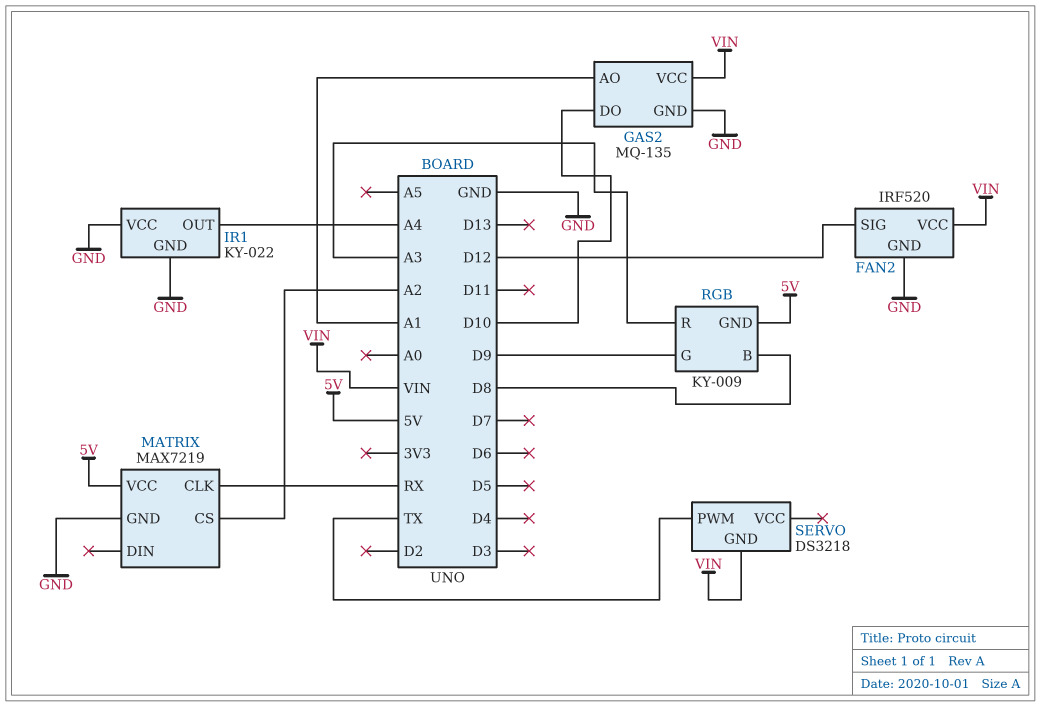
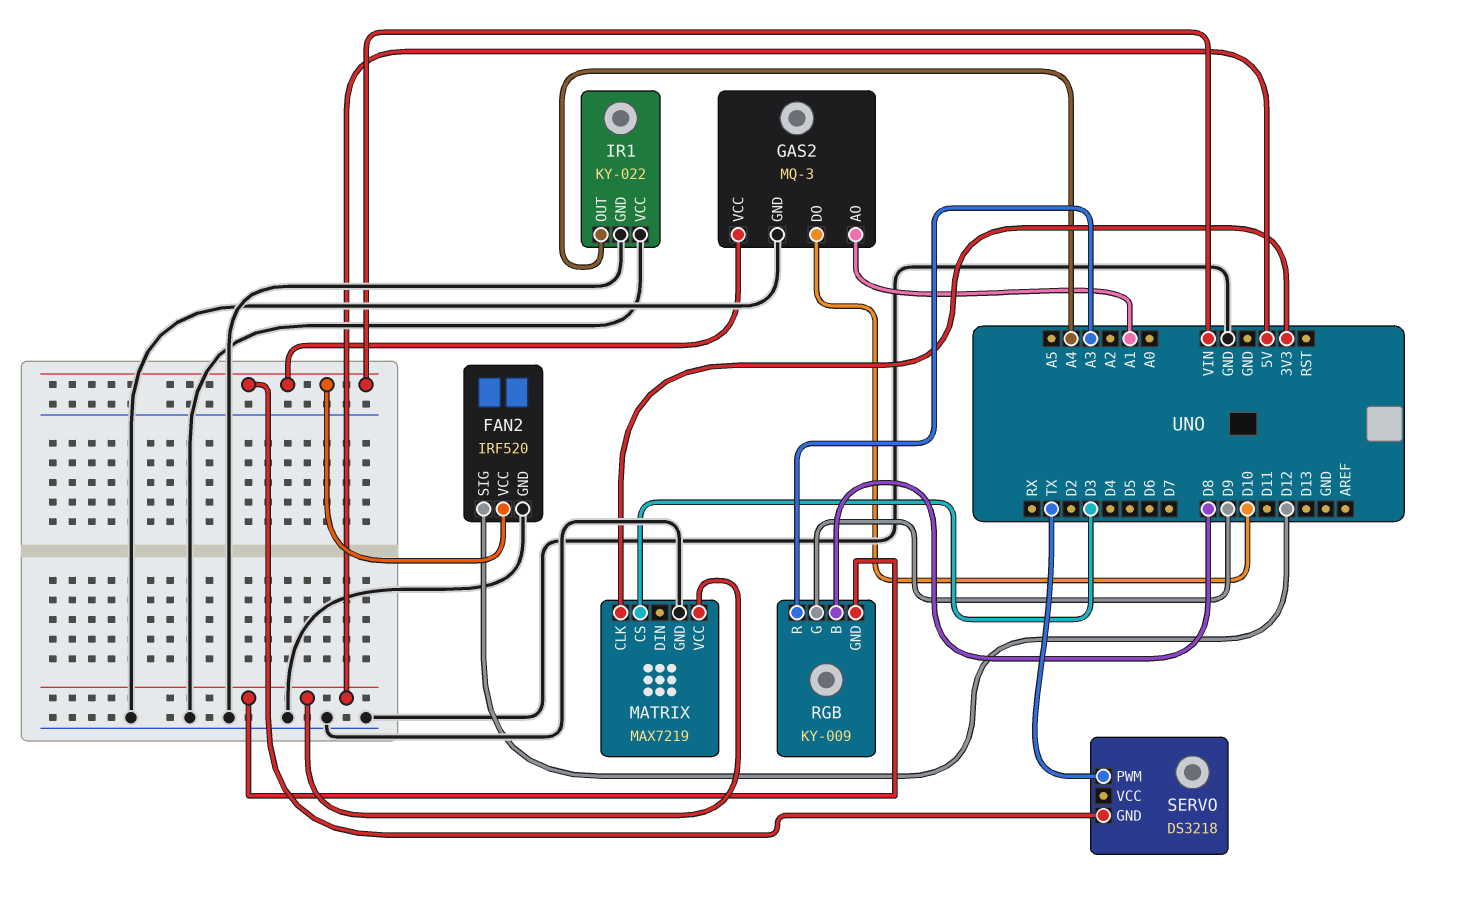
GAS2: MQ-135 -> MQ-3
MATRIX pin CLK: RX -> 3V3
MATRIX pin CS: A2 -> D3

